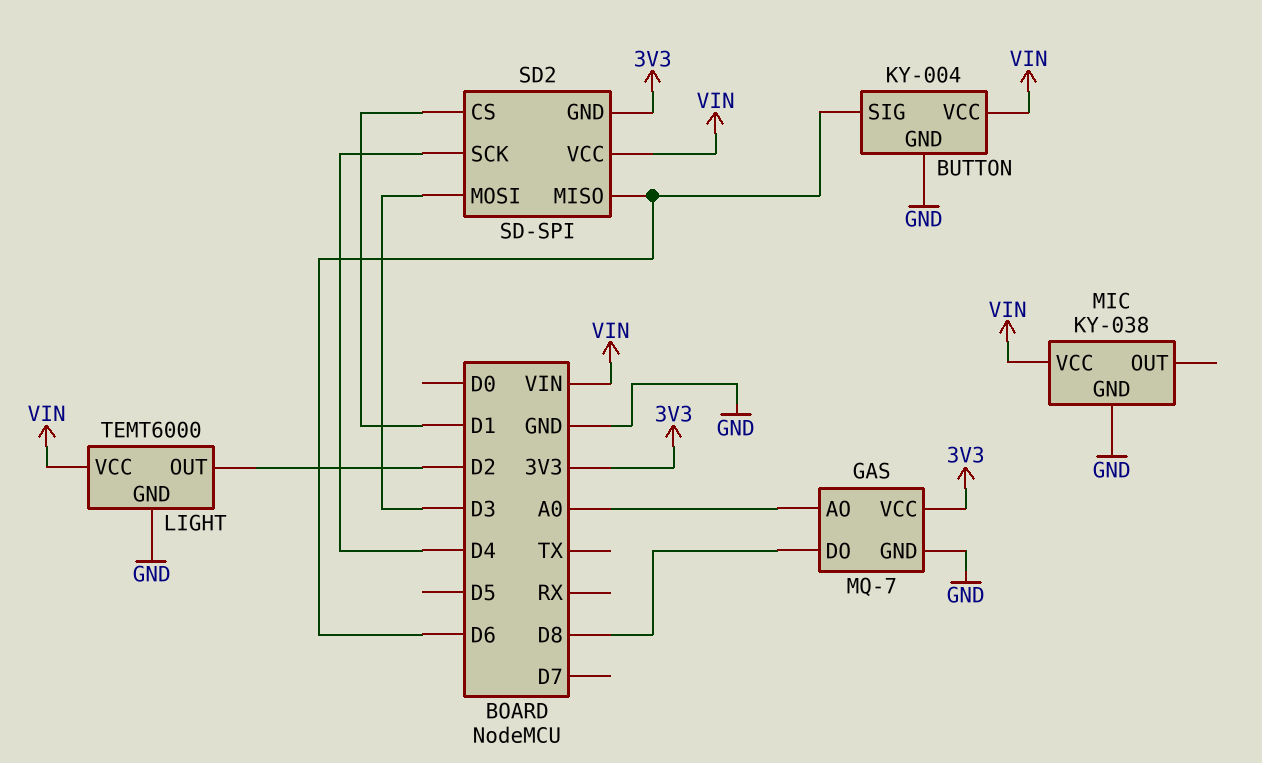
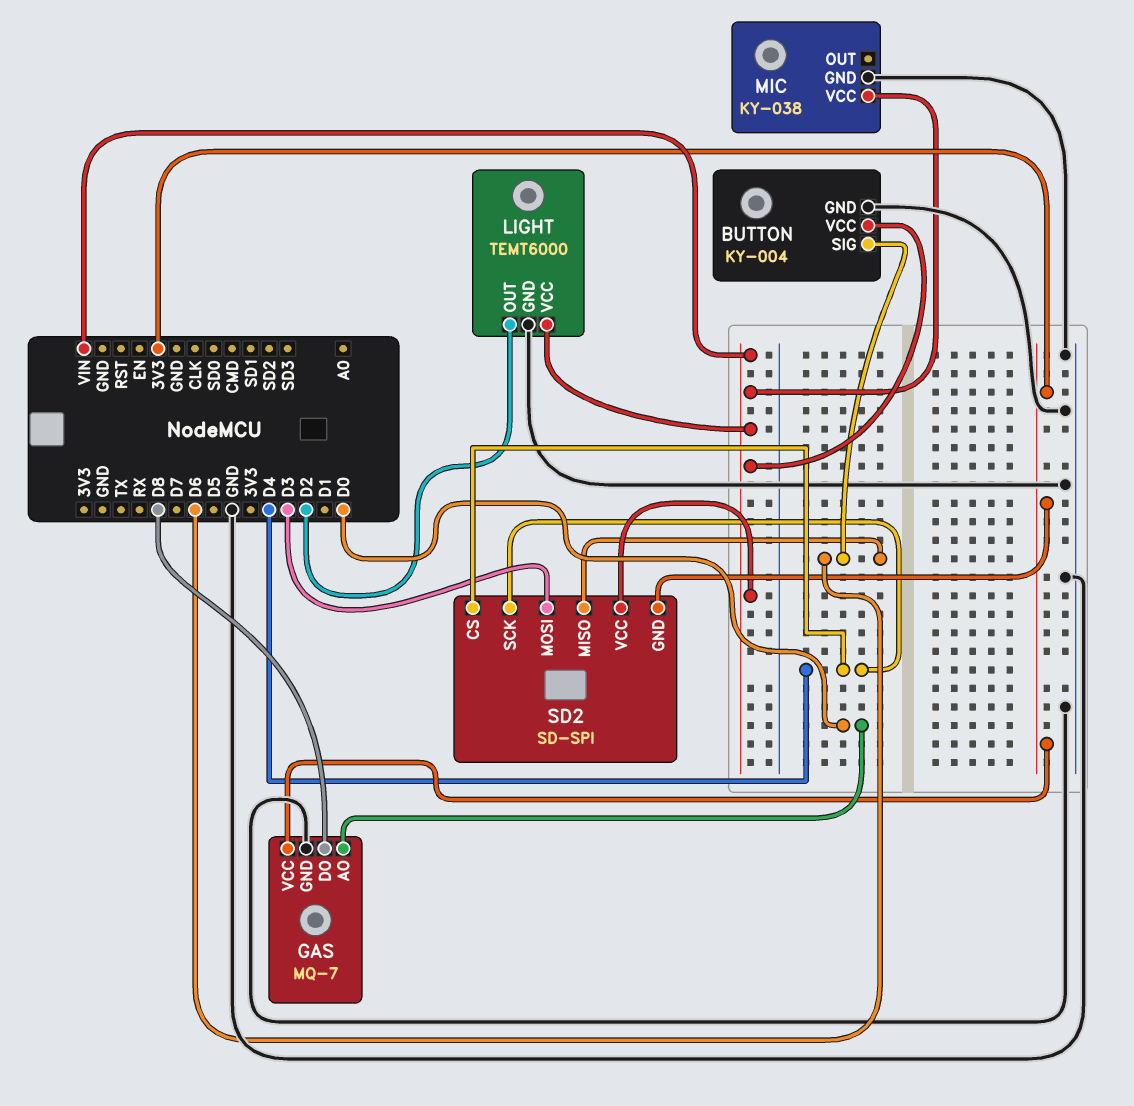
GAS pin AO: A0 -> D0
SD2 pin CS: D1 -> D4

